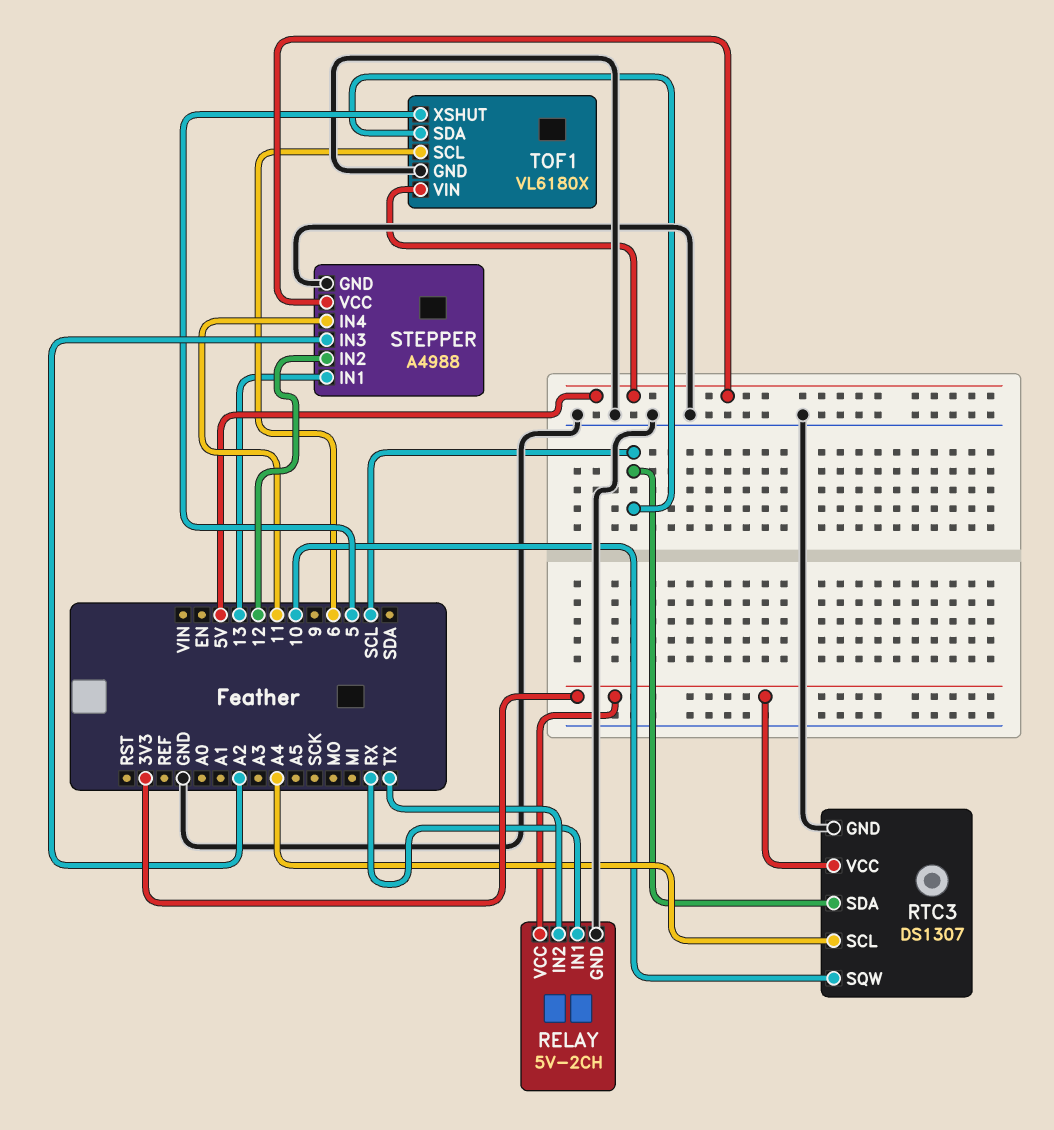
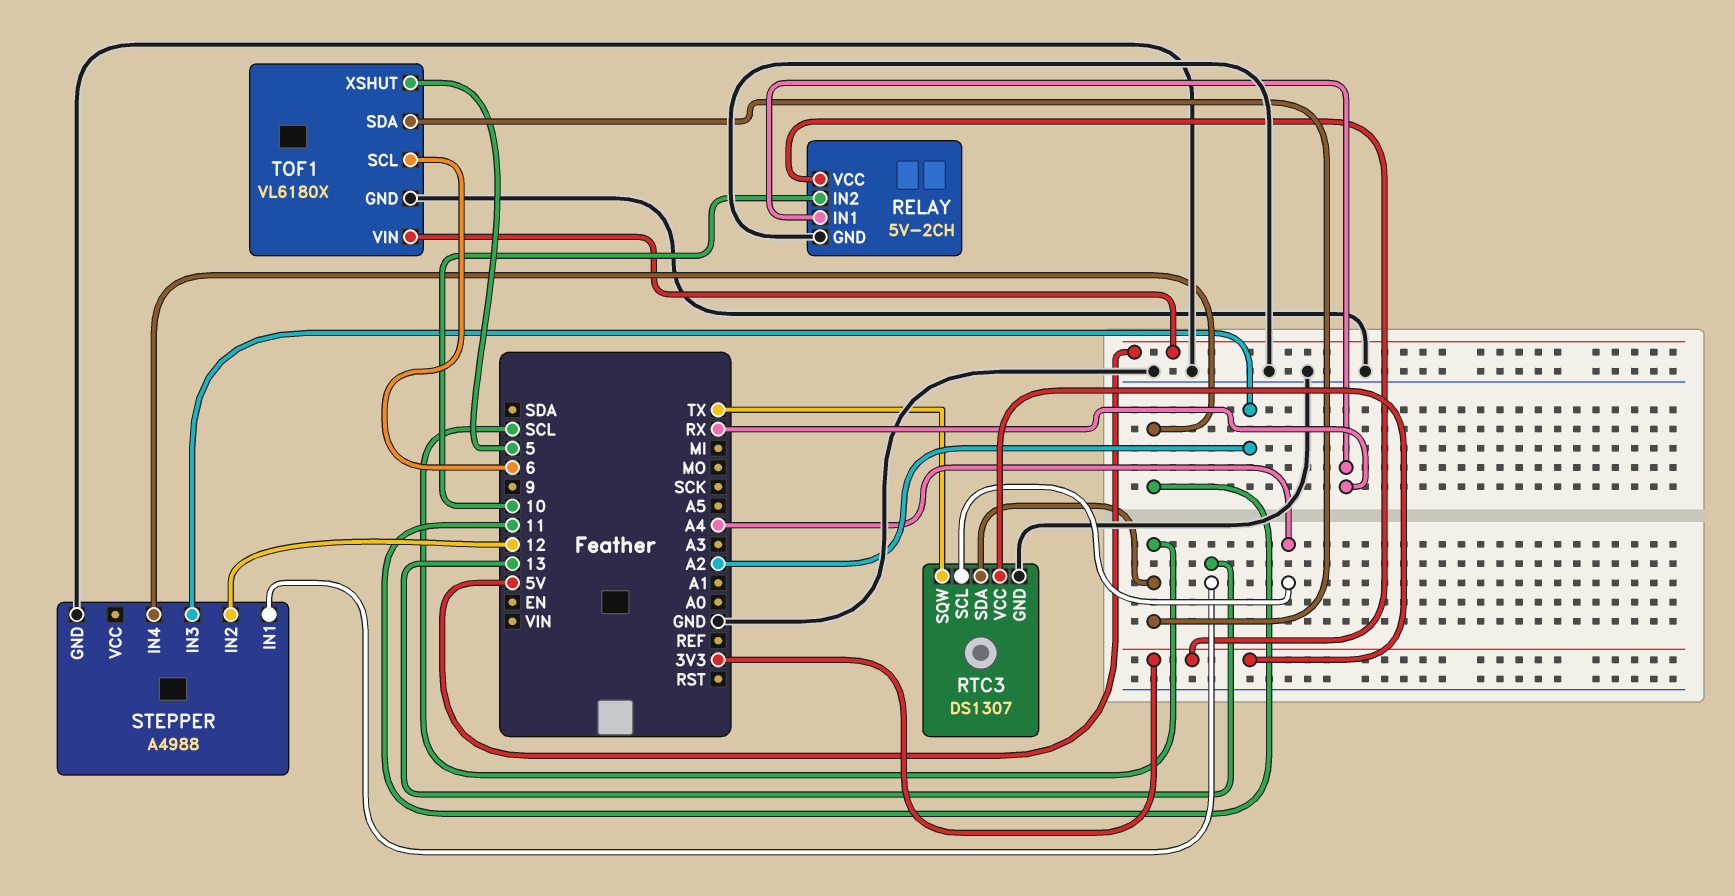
RELAY pin IN2: TX -> 10
RTC3 pin SQW: 10 -> TX
STEPPER pin VCC: 5V -> none

